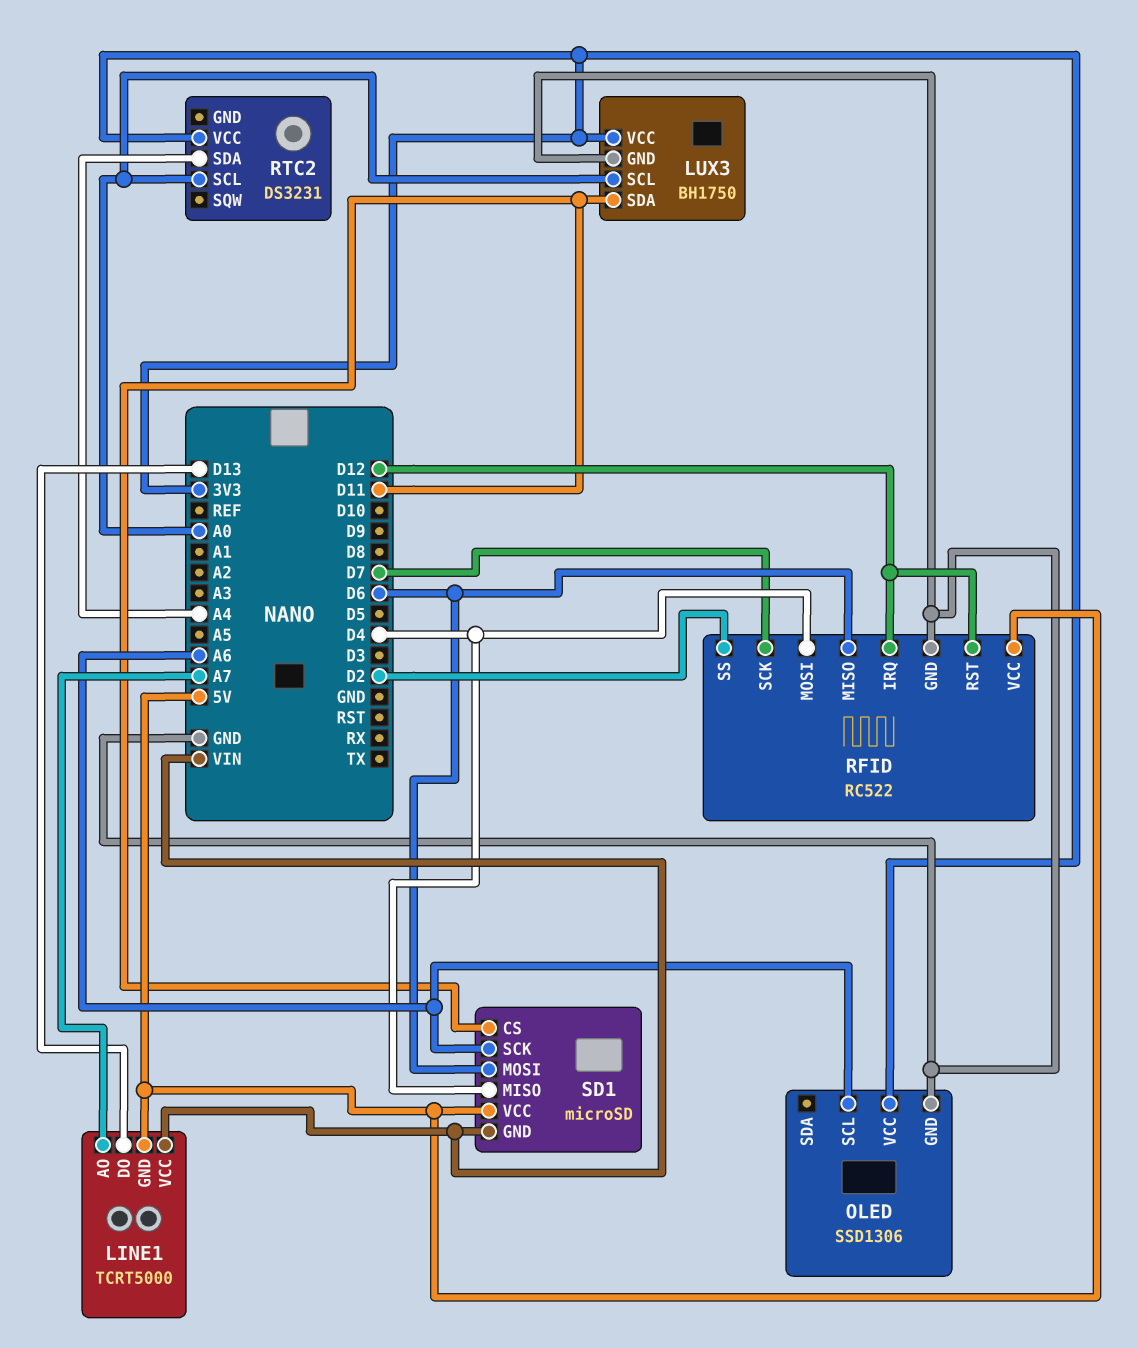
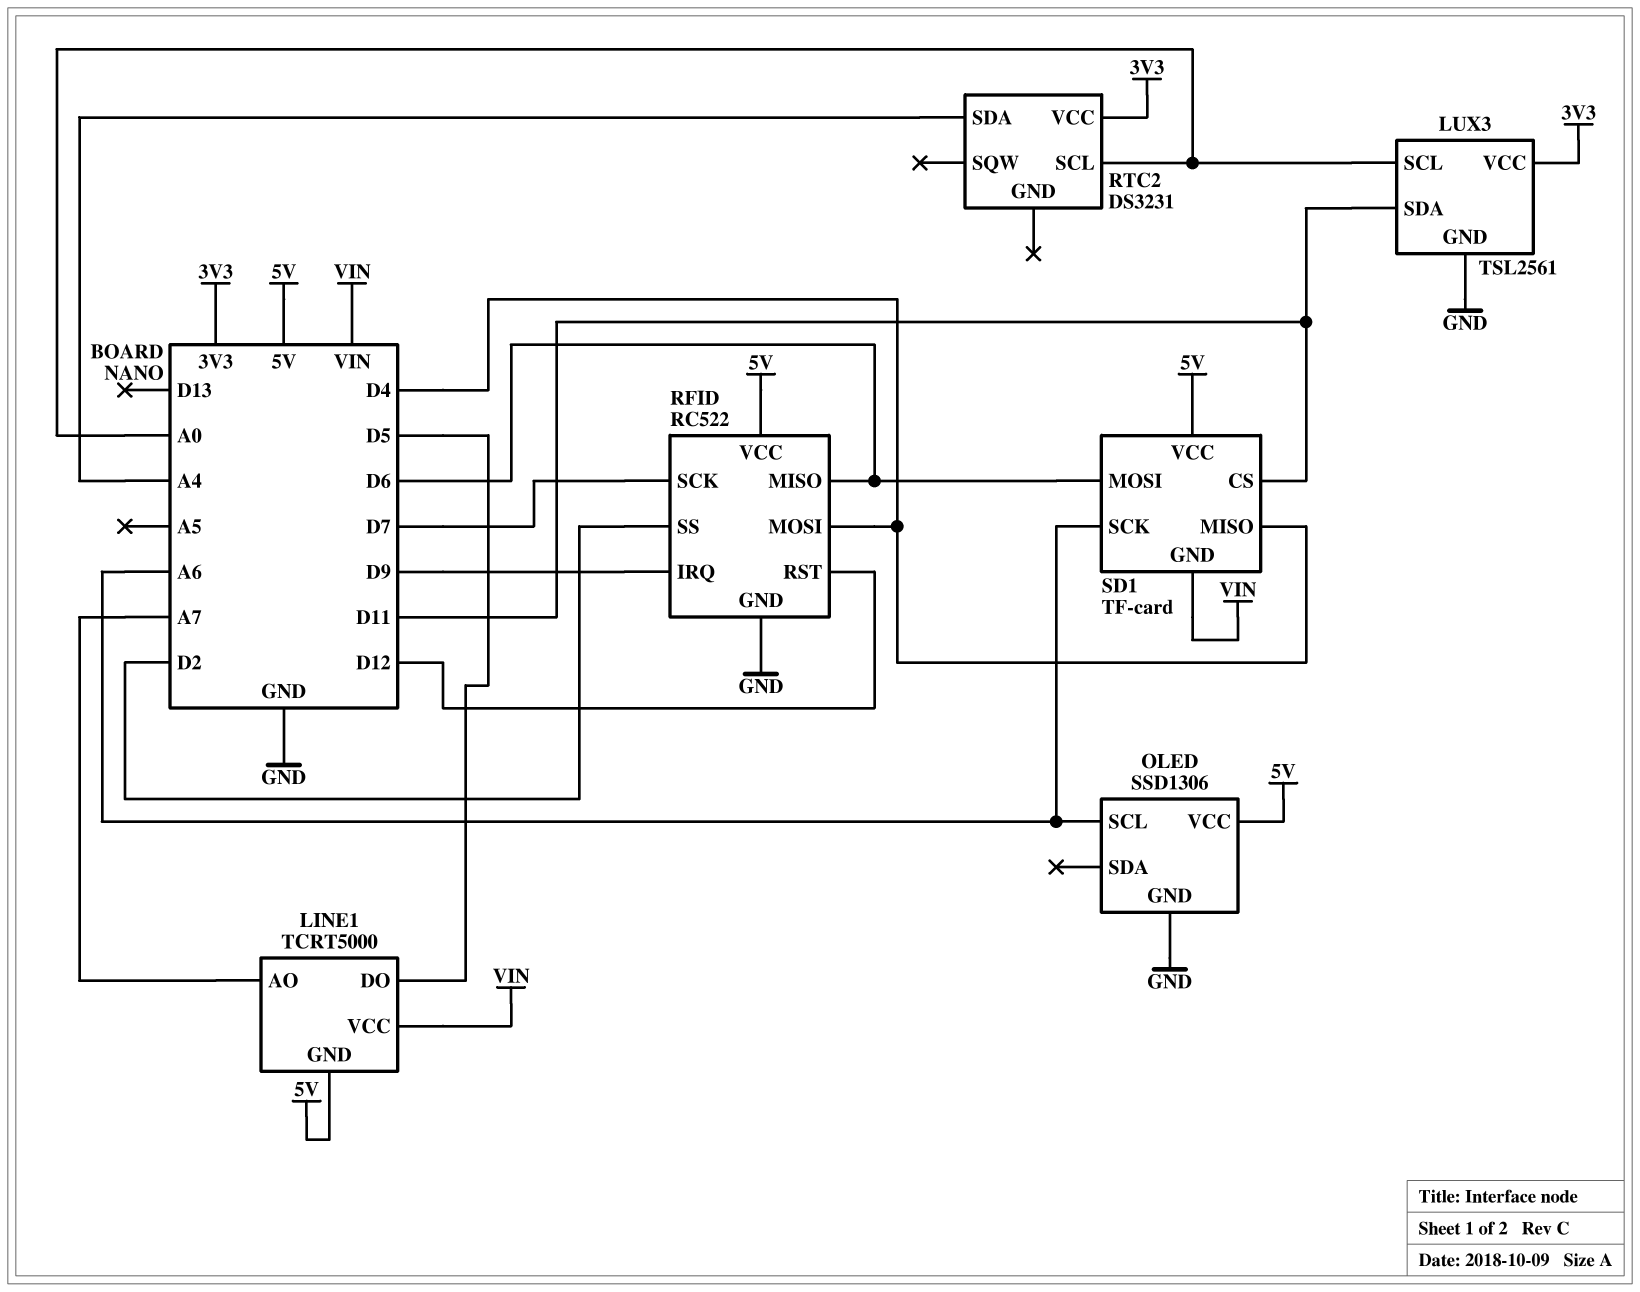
LINE1 pin DO: D13 -> D5
LUX3: BH1750 -> TSL2561
OLED pin VCC: 3V3 -> 5V
RFID pin IRQ: D12 -> D9
SD1: microSD -> TF-card

